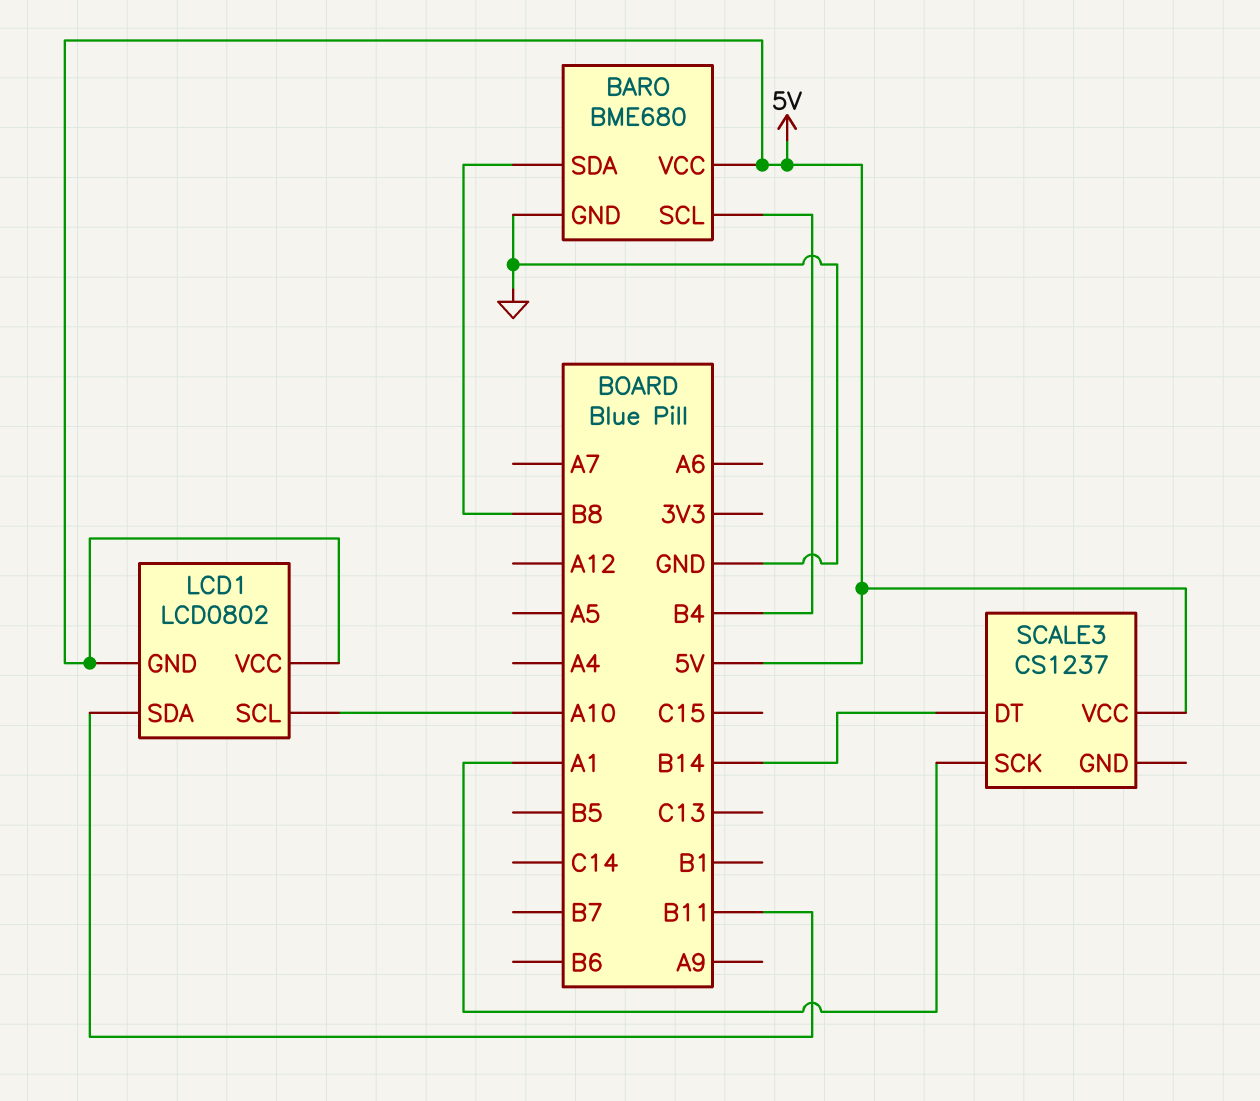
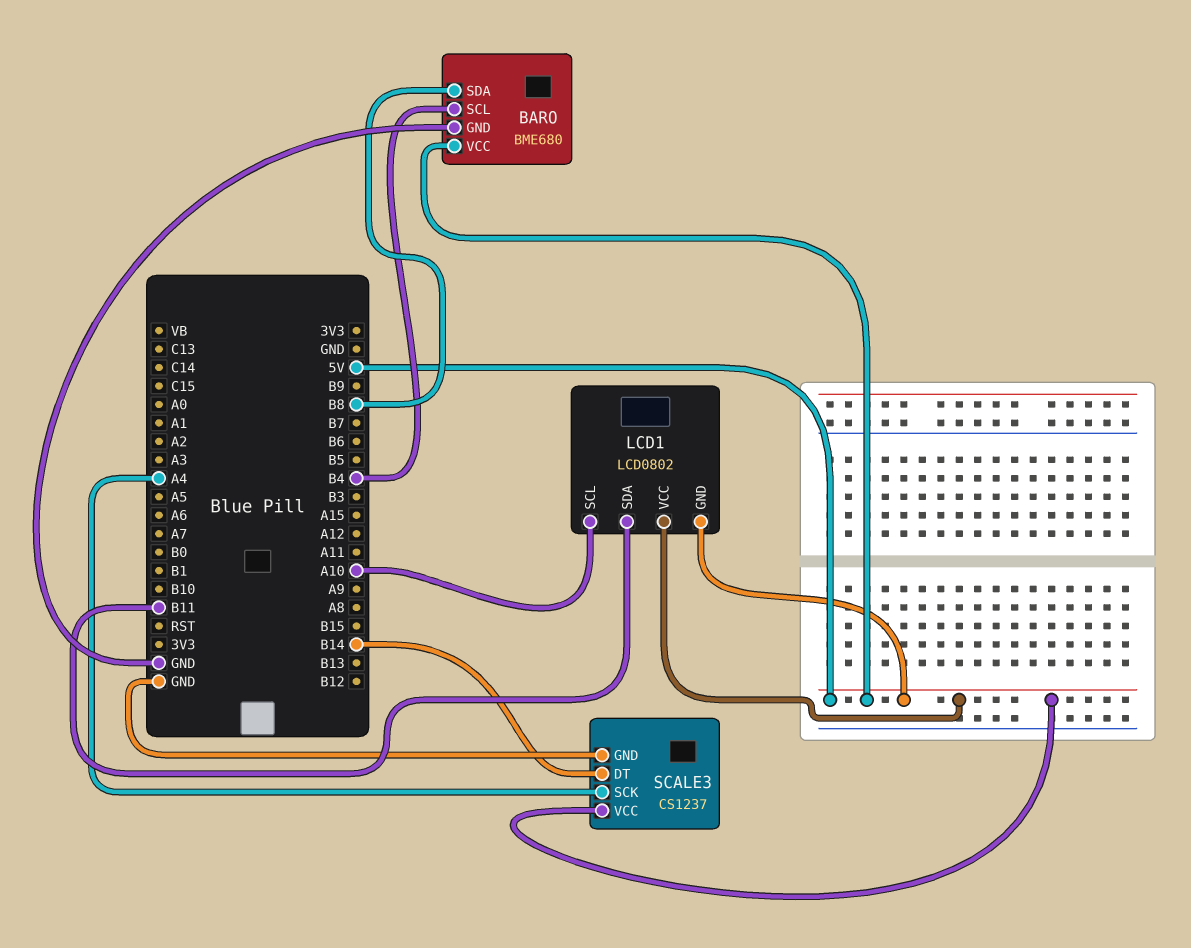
SCALE3 pin GND: none -> GND
SCALE3 pin SCK: A1 -> A4

